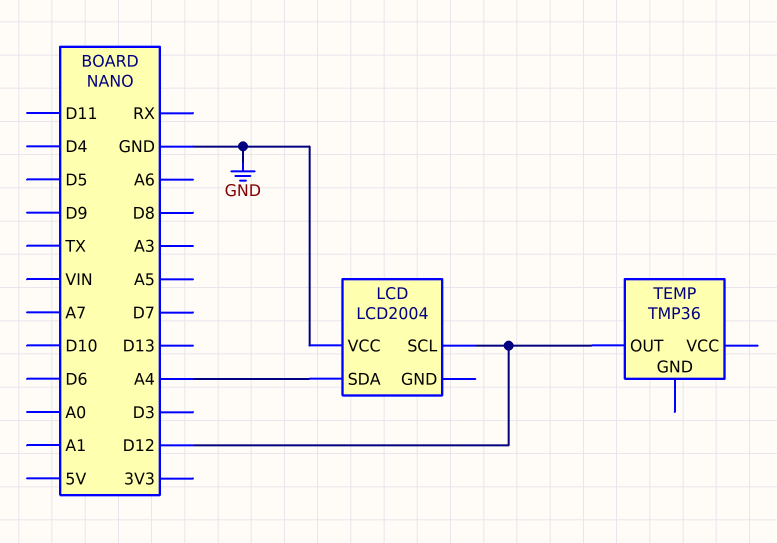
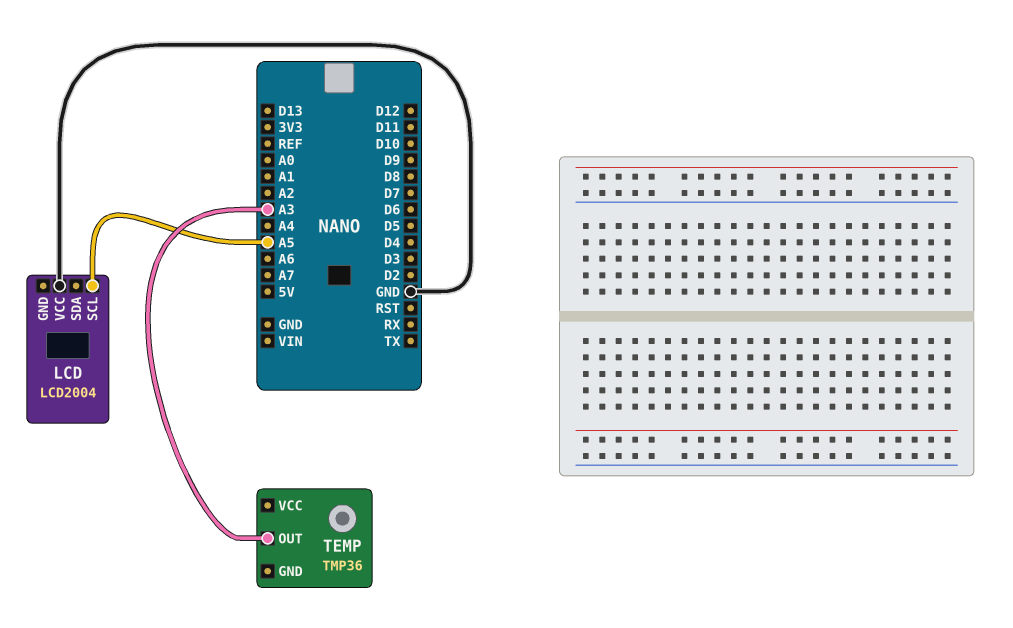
LCD pin SCL: D12 -> A5
LCD pin SDA: A4 -> none
TEMP pin OUT: D12 -> A3

